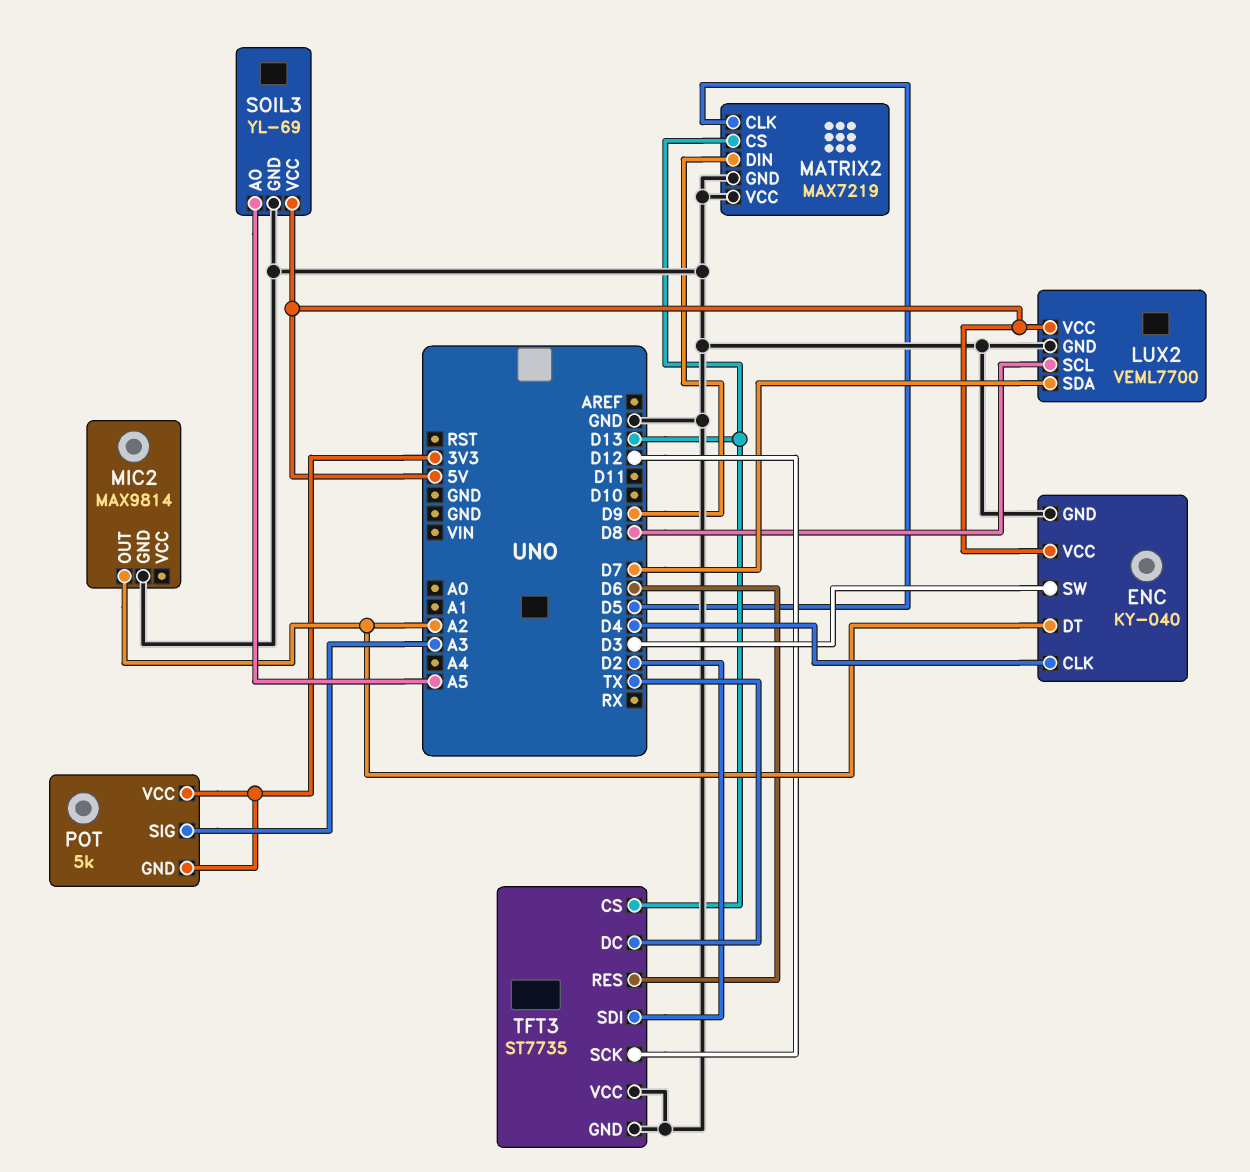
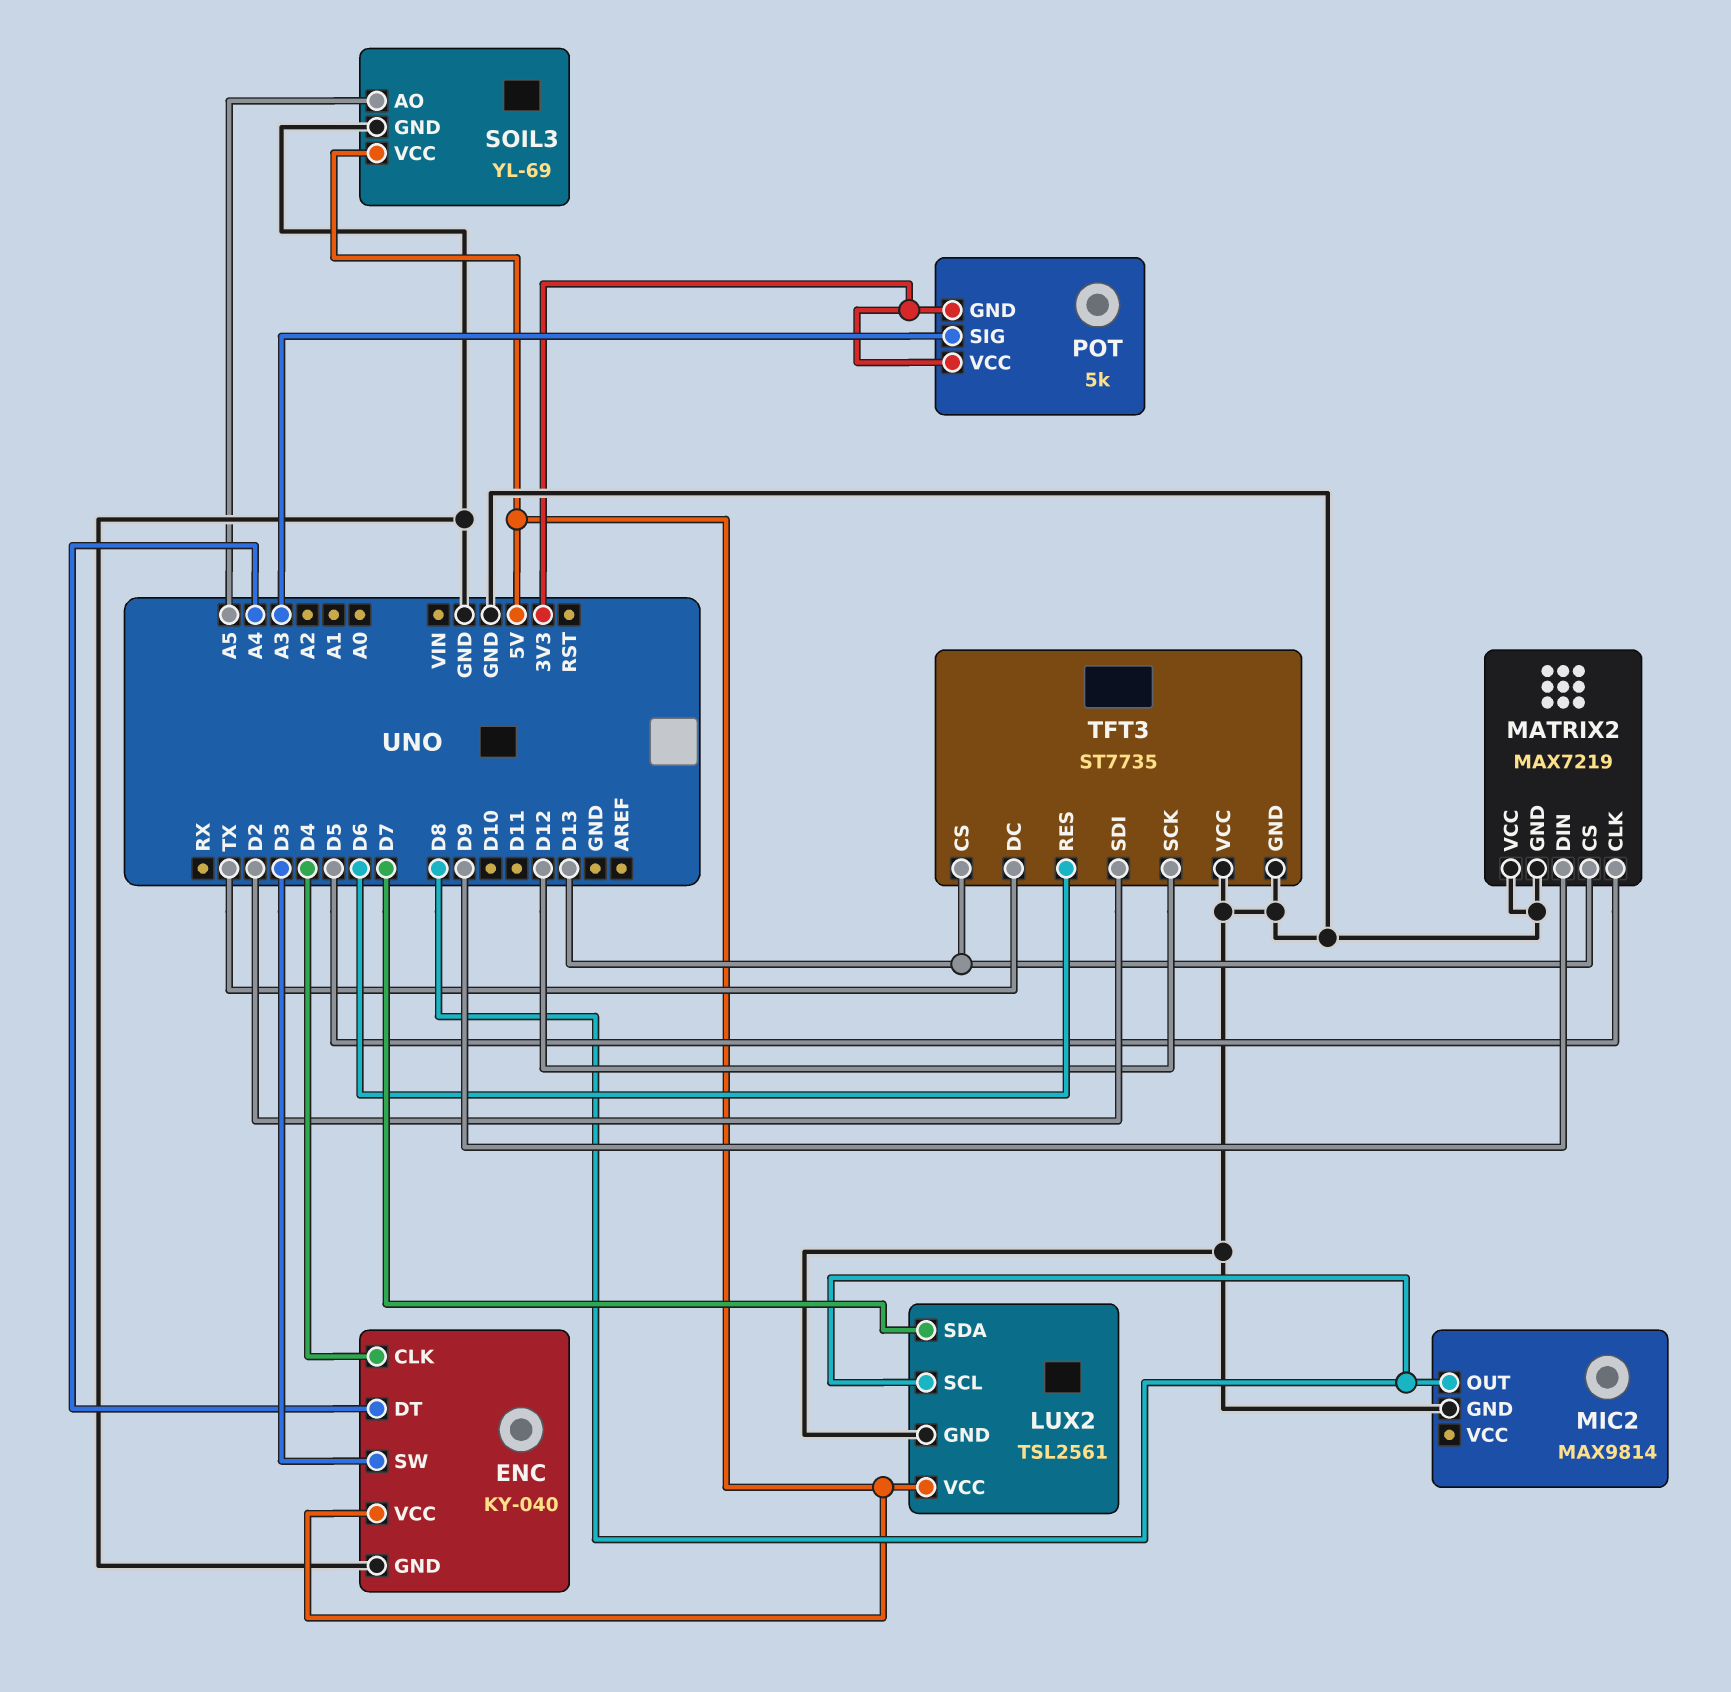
ENC pin DT: A2 -> A4
LUX2: VEML7700 -> TSL2561
MIC2 pin OUT: A2 -> D8

